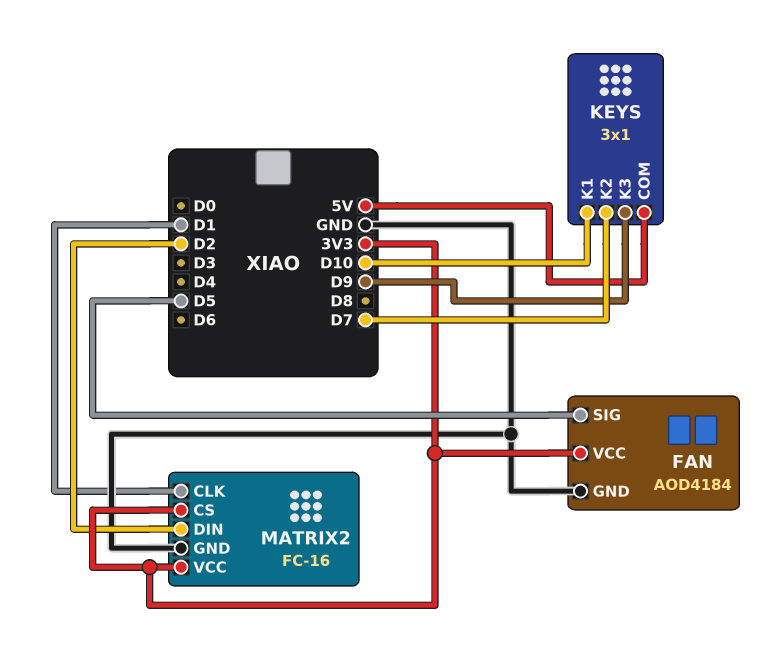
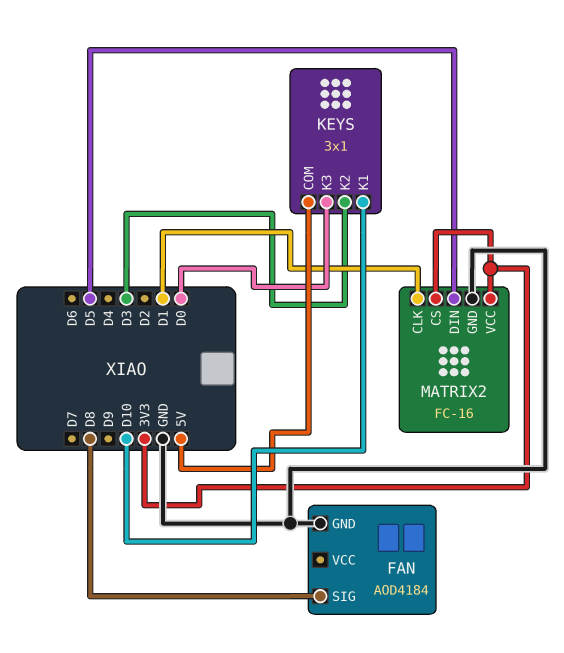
FAN pin SIG: D5 -> D8
FAN pin VCC: 3V3 -> none
KEYS pin K2: D7 -> D3
KEYS pin K3: D9 -> D0
MATRIX2 pin DIN: D2 -> D5

